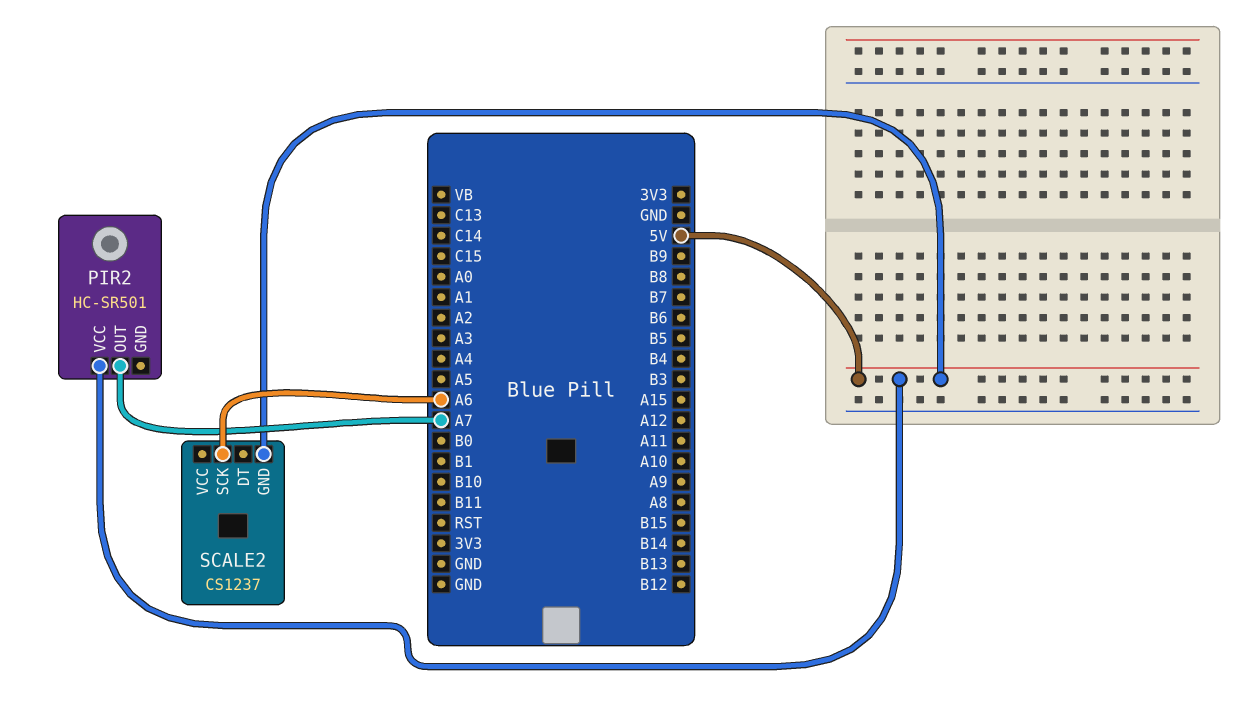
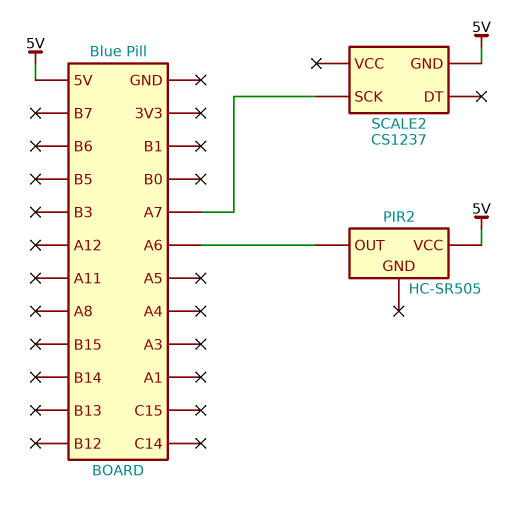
PIR2: HC-SR501 -> HC-SR505
PIR2 pin OUT: A7 -> A6
SCALE2 pin SCK: A6 -> A7

